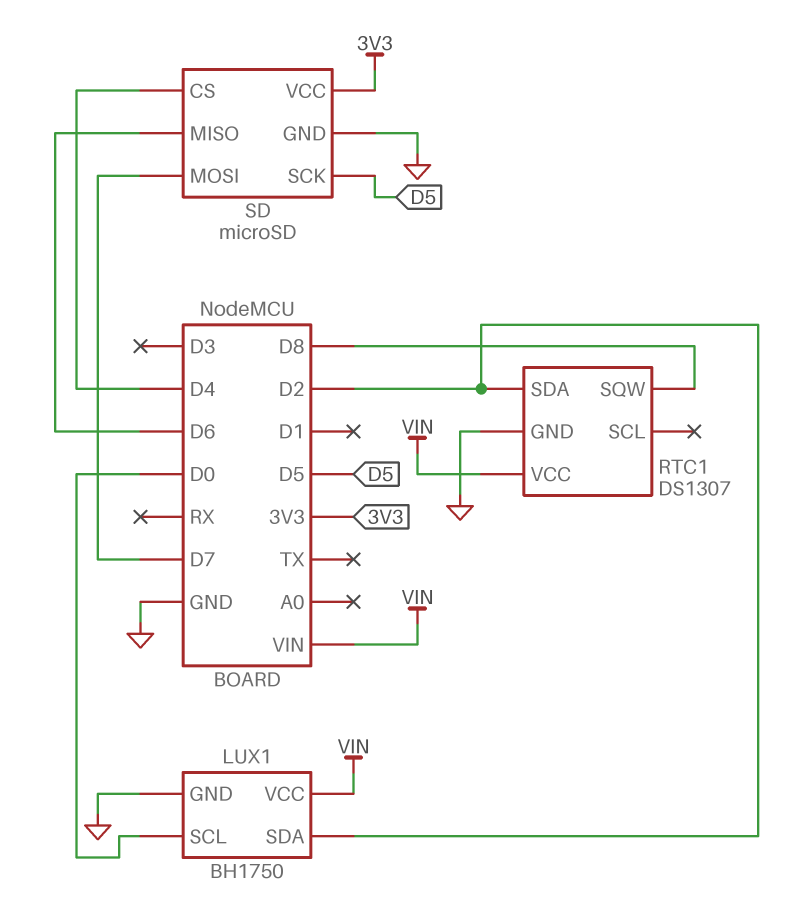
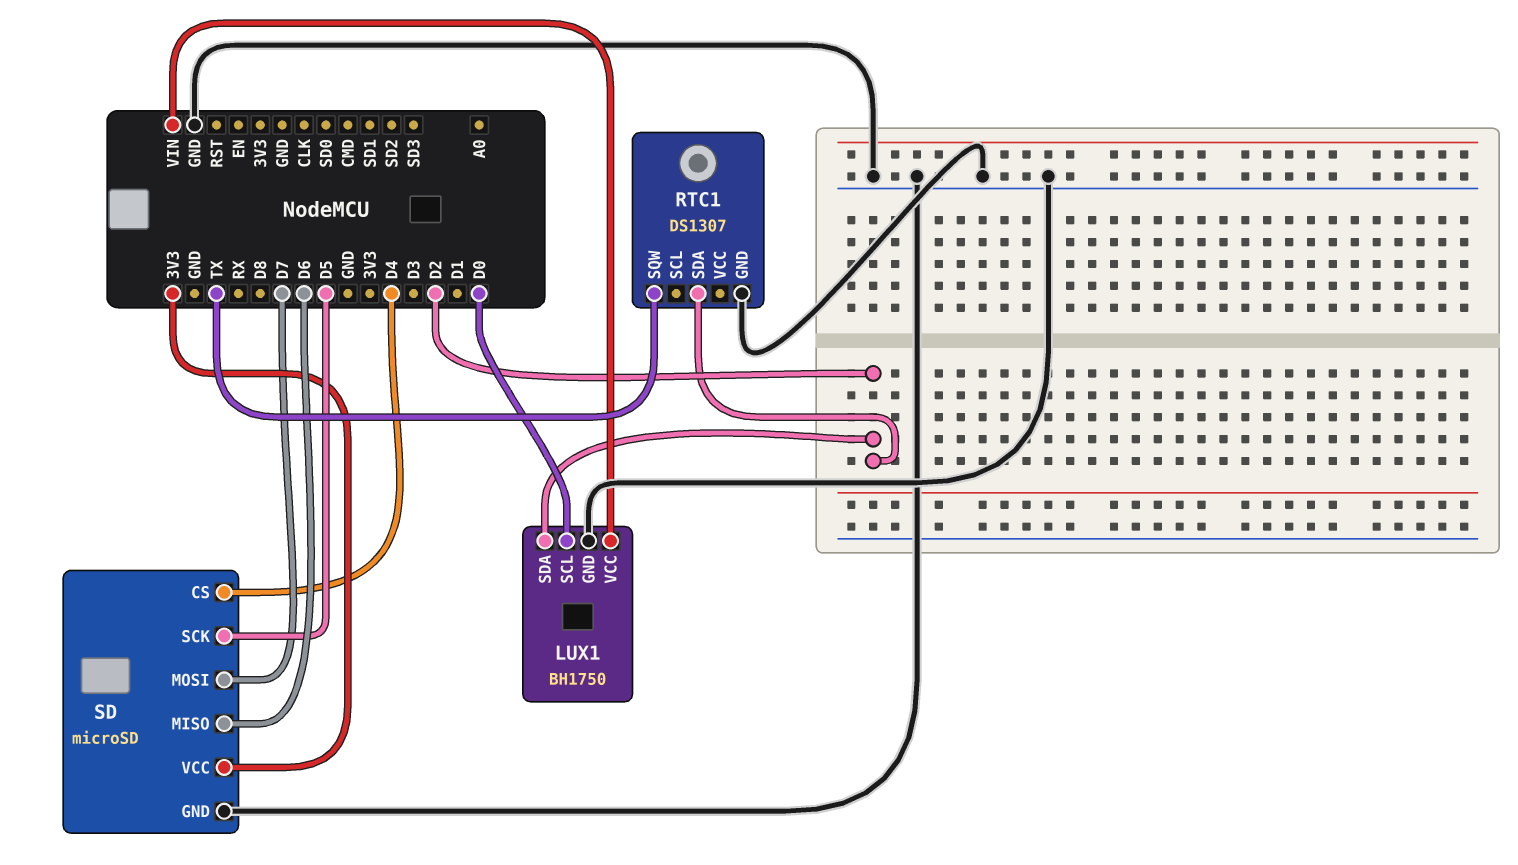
RTC1 pin SQW: D8 -> TX
RTC1 pin VCC: VIN -> none

